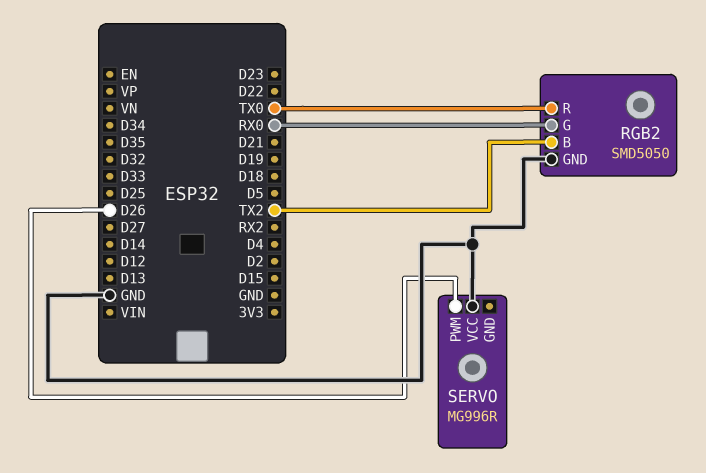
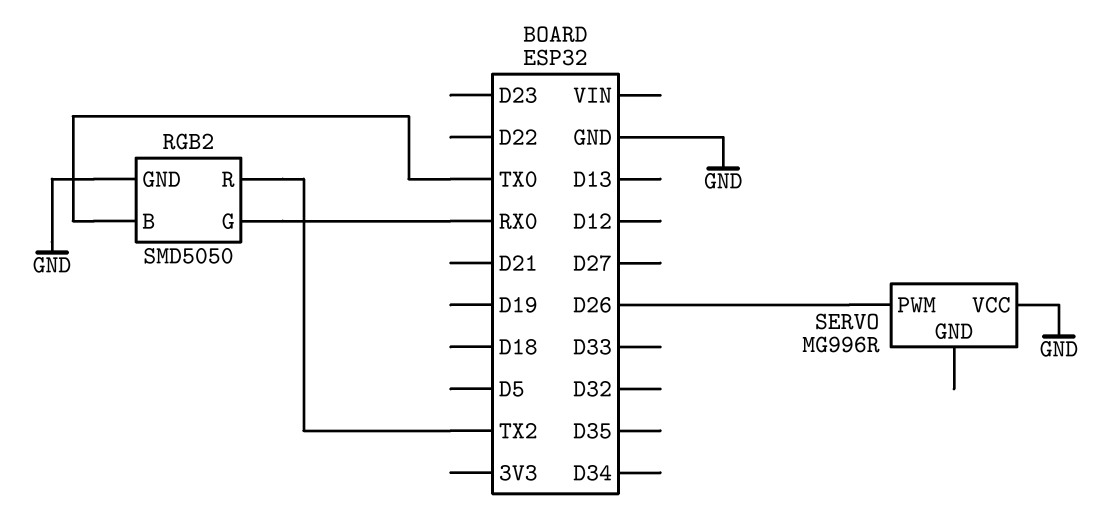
RGB2 pin B: TX2 -> TX0
RGB2 pin R: TX0 -> TX2

